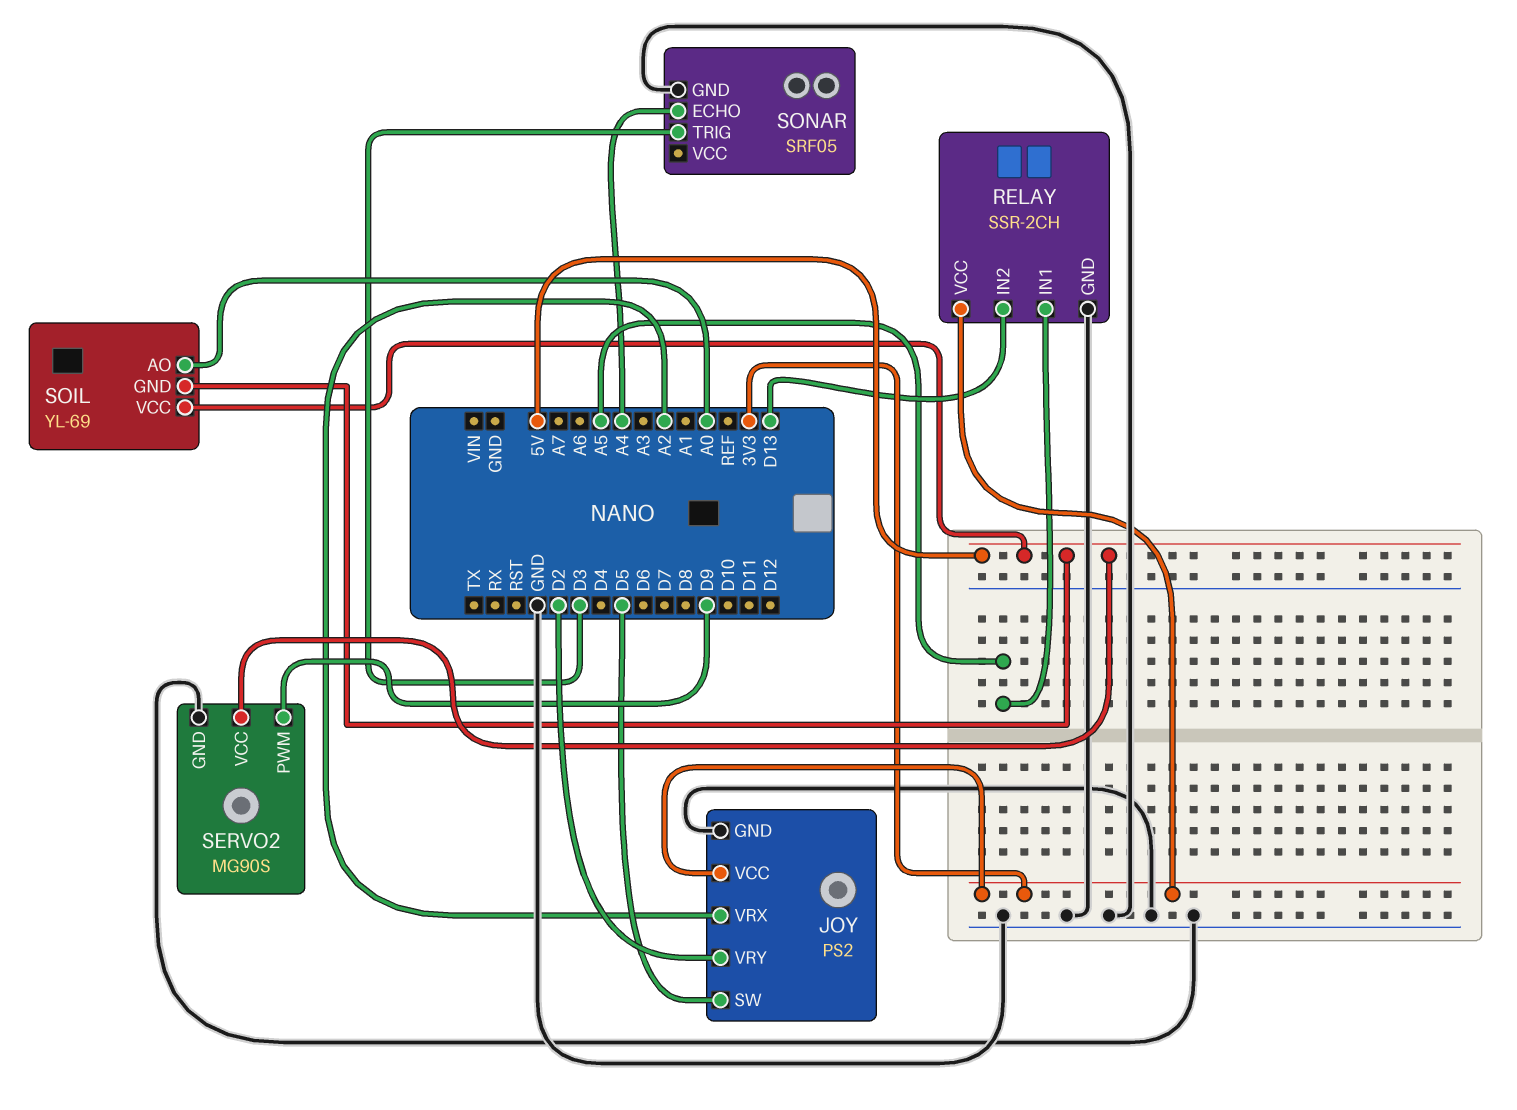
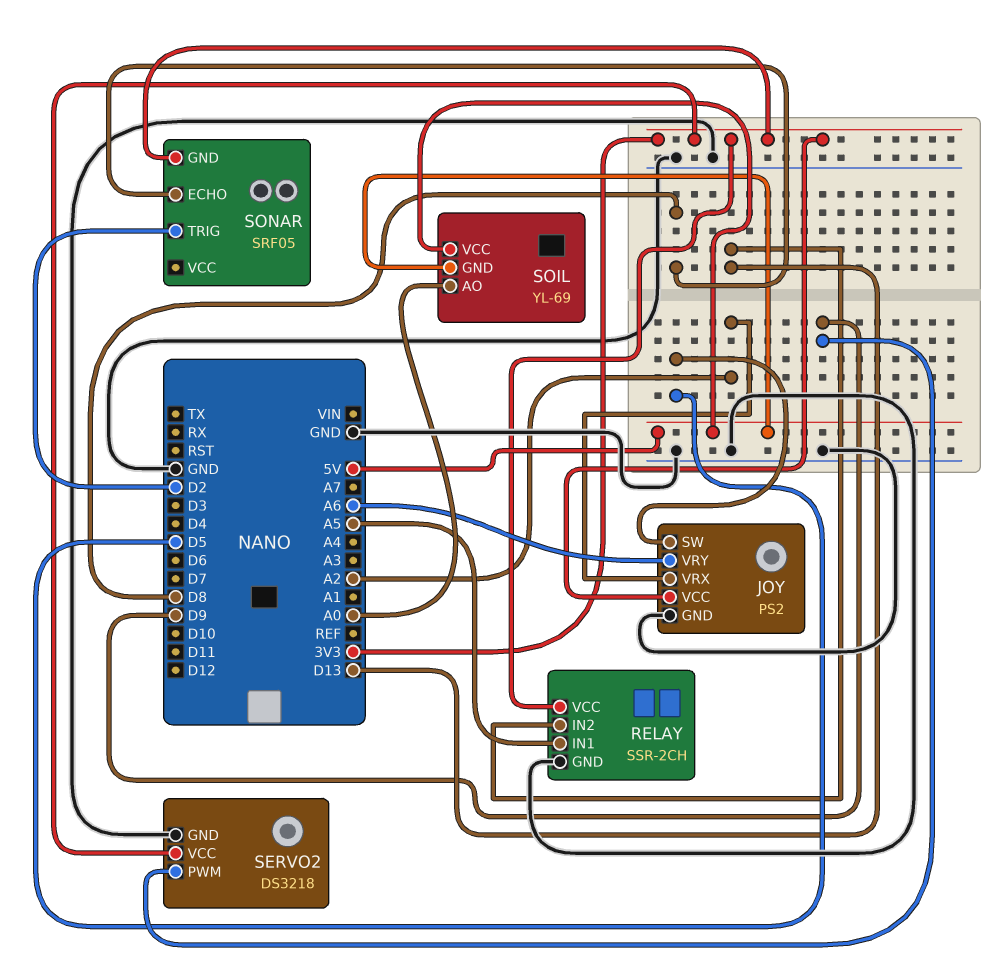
JOY pin VRY: D2 -> A6
SERVO2: MG90S -> DS3218
SERVO2 pin VCC: 5V -> 3V3
SONAR pin ECHO: A4 -> D8
SONAR pin GND: GND -> 3V3
SONAR pin TRIG: D3 -> D2

